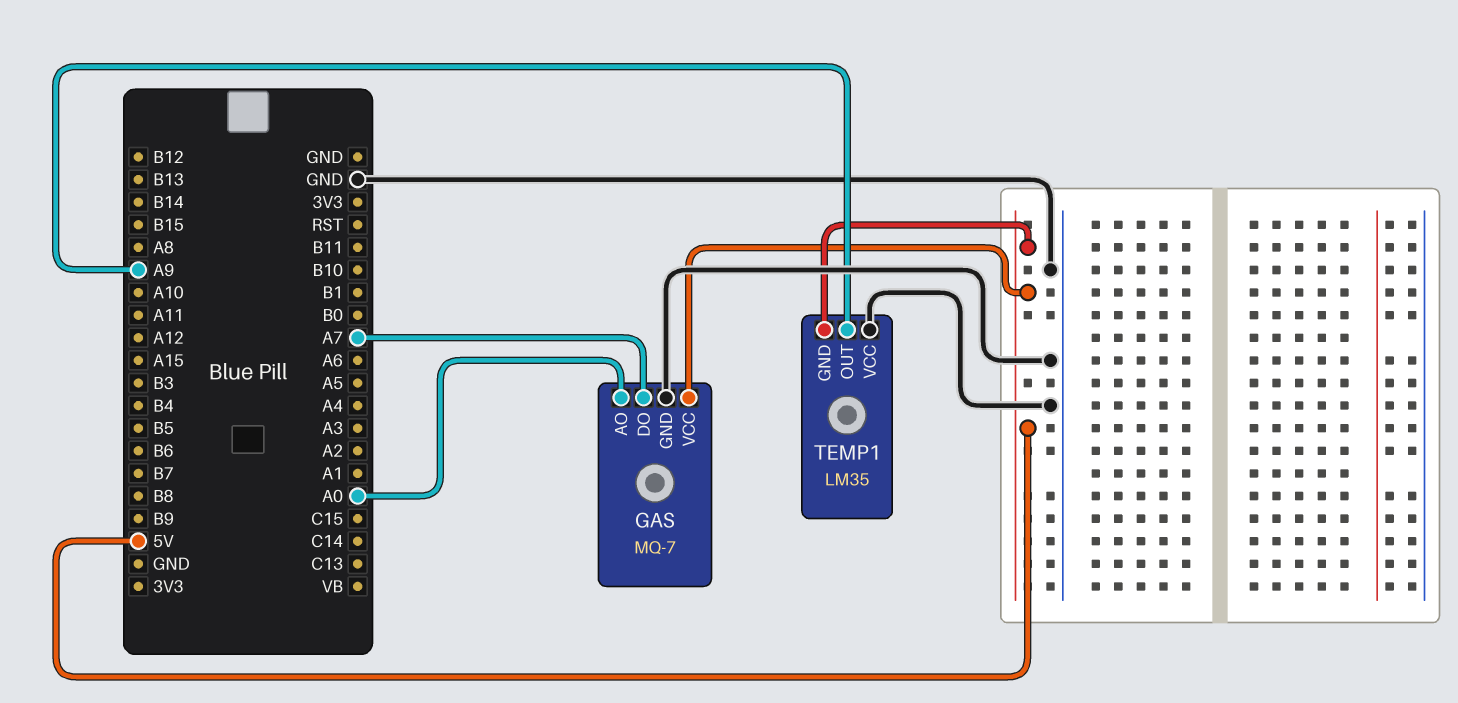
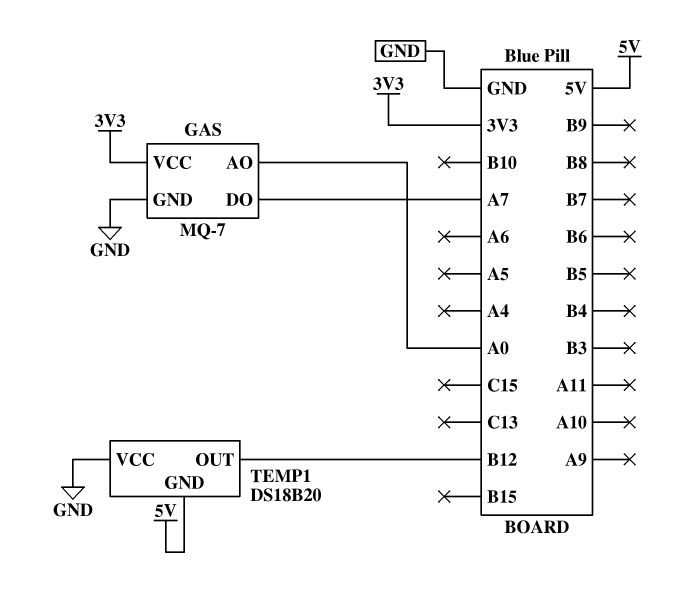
GAS pin VCC: 5V -> 3V3
TEMP1: LM35 -> DS18B20
TEMP1 pin OUT: A9 -> B12

